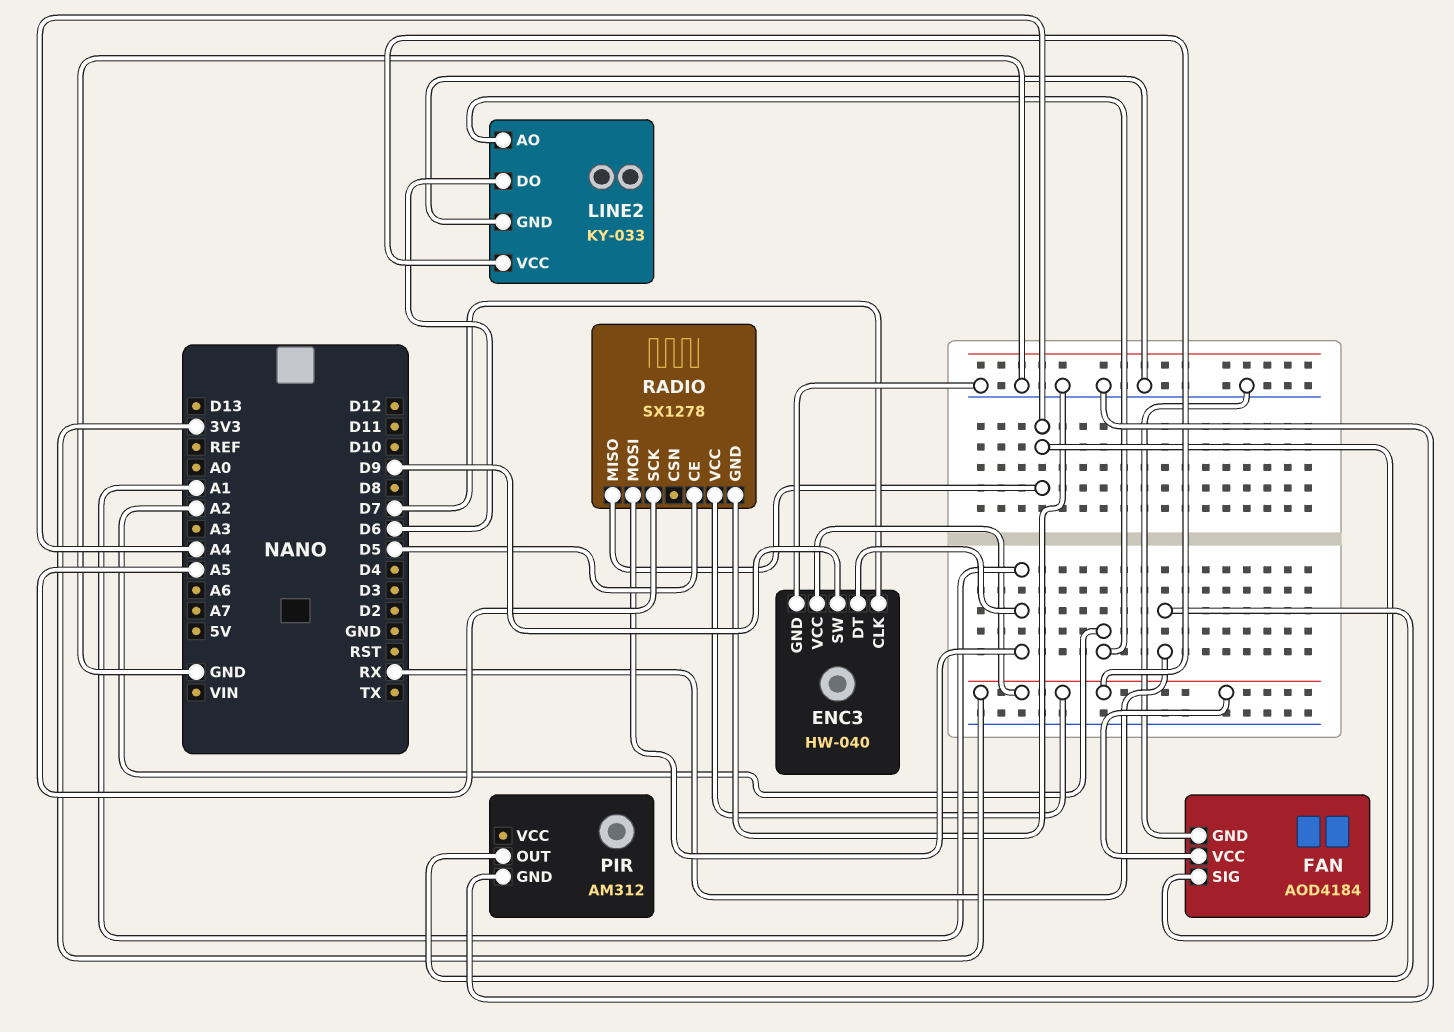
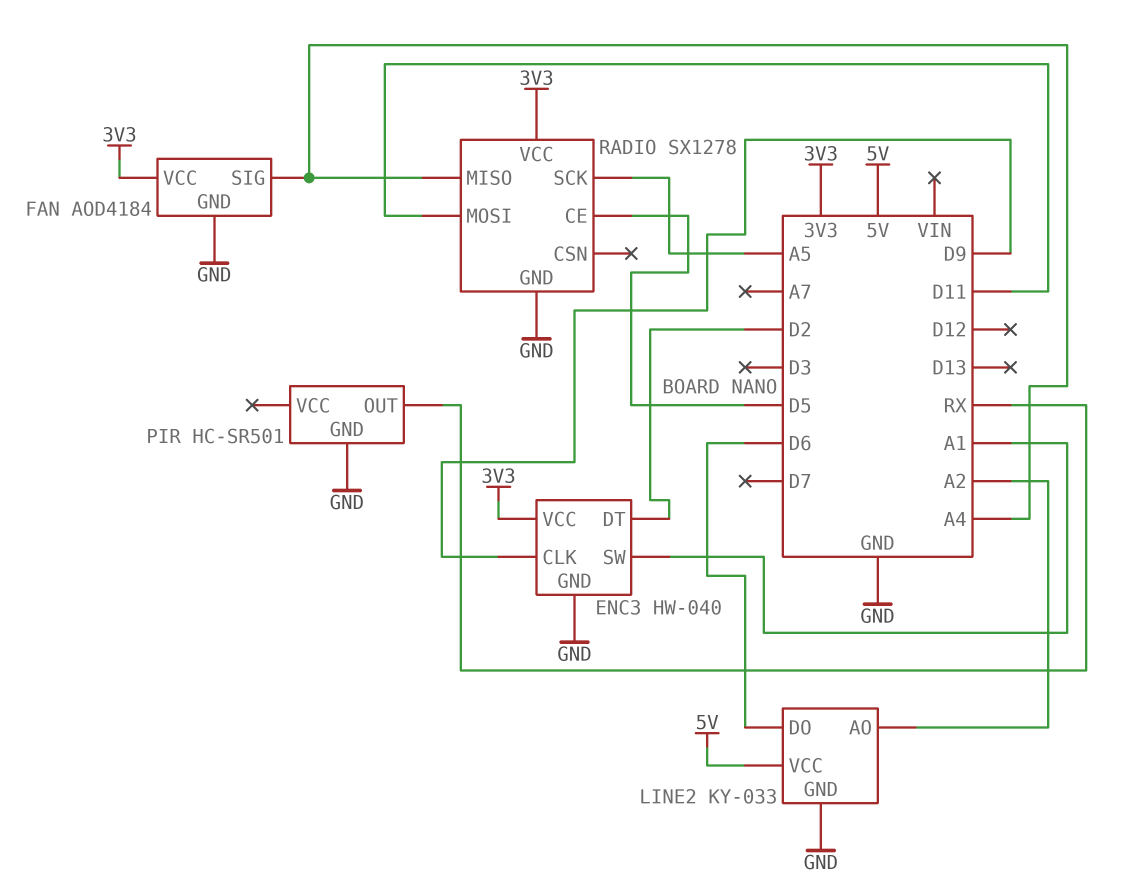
ENC3 pin CLK: D7 -> D9
ENC3 pin DT: A1 -> D2
ENC3 pin SW: D9 -> A1
LINE2 pin VCC: 3V3 -> 5V
PIR: AM312 -> HC-SR501
RADIO pin MOSI: A1 -> D11

